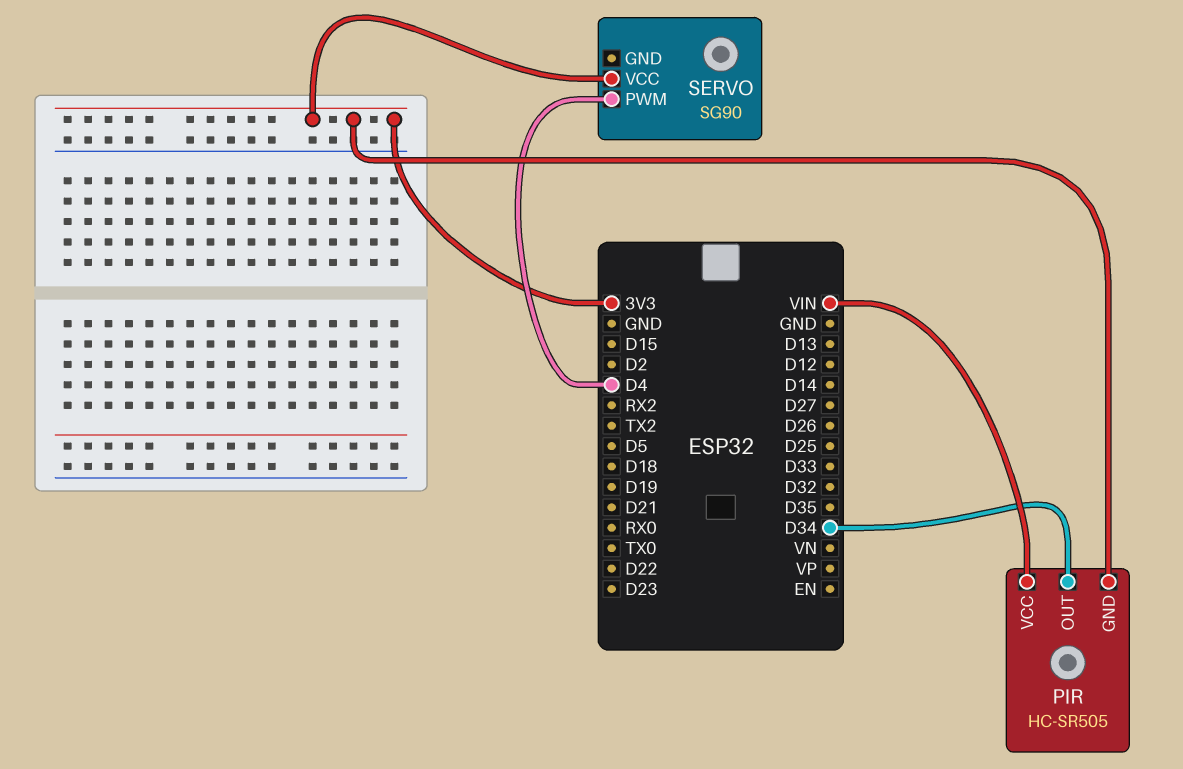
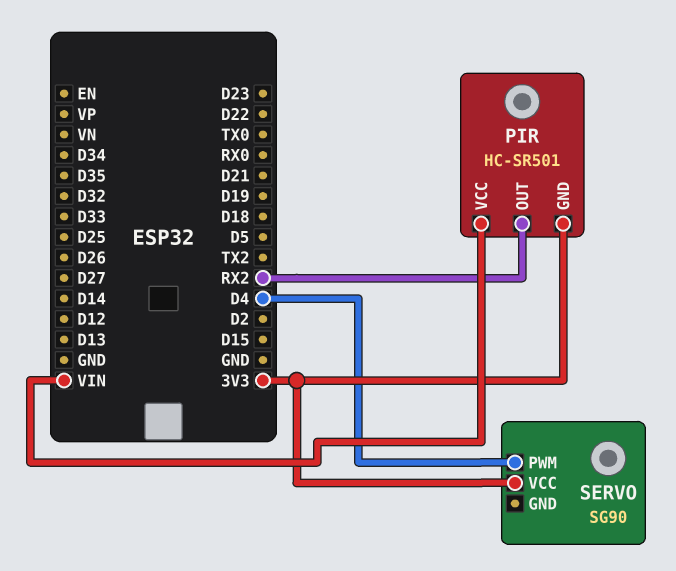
PIR: HC-SR505 -> HC-SR501
PIR pin OUT: D34 -> RX2

